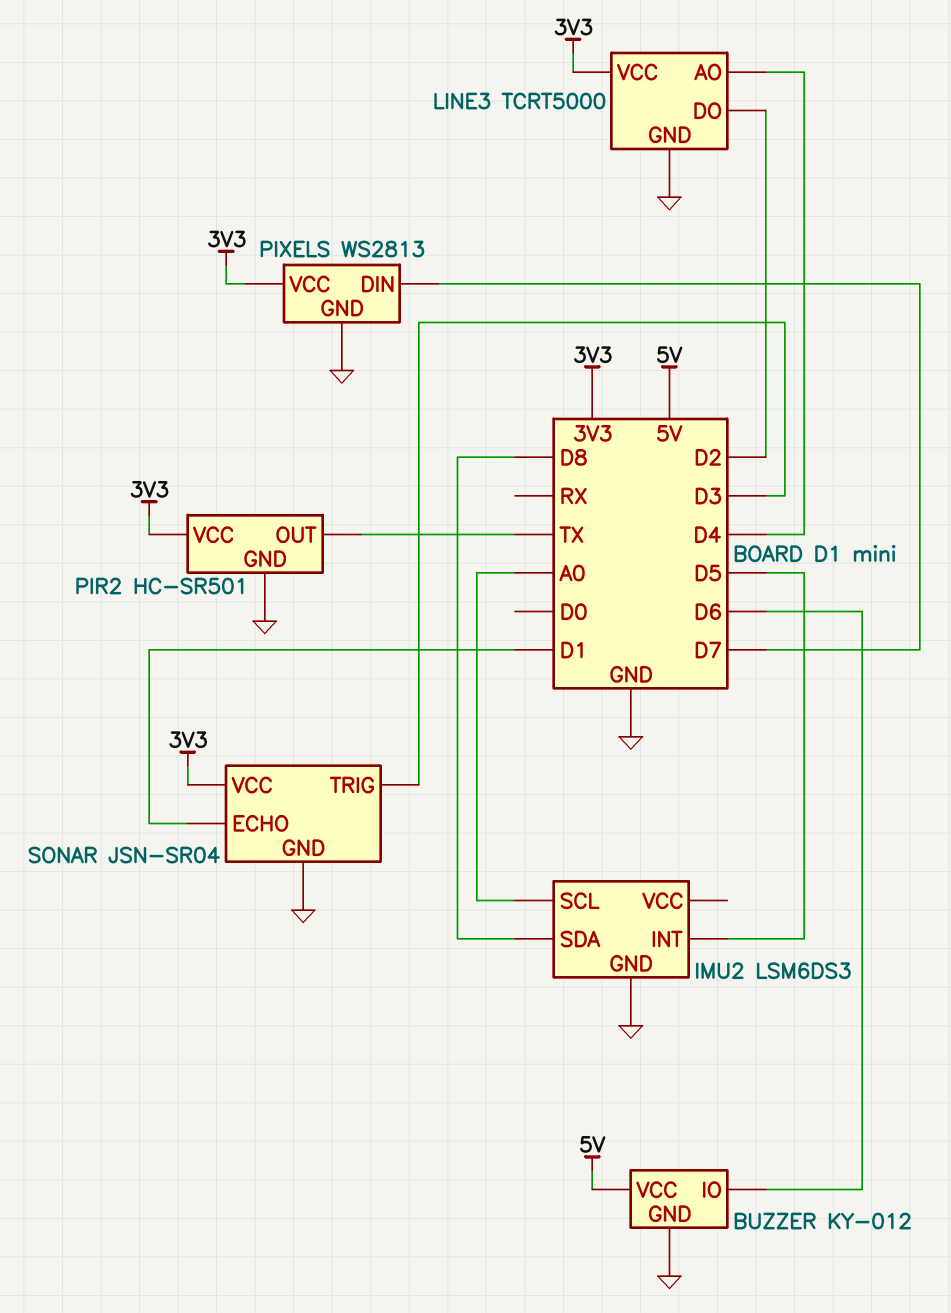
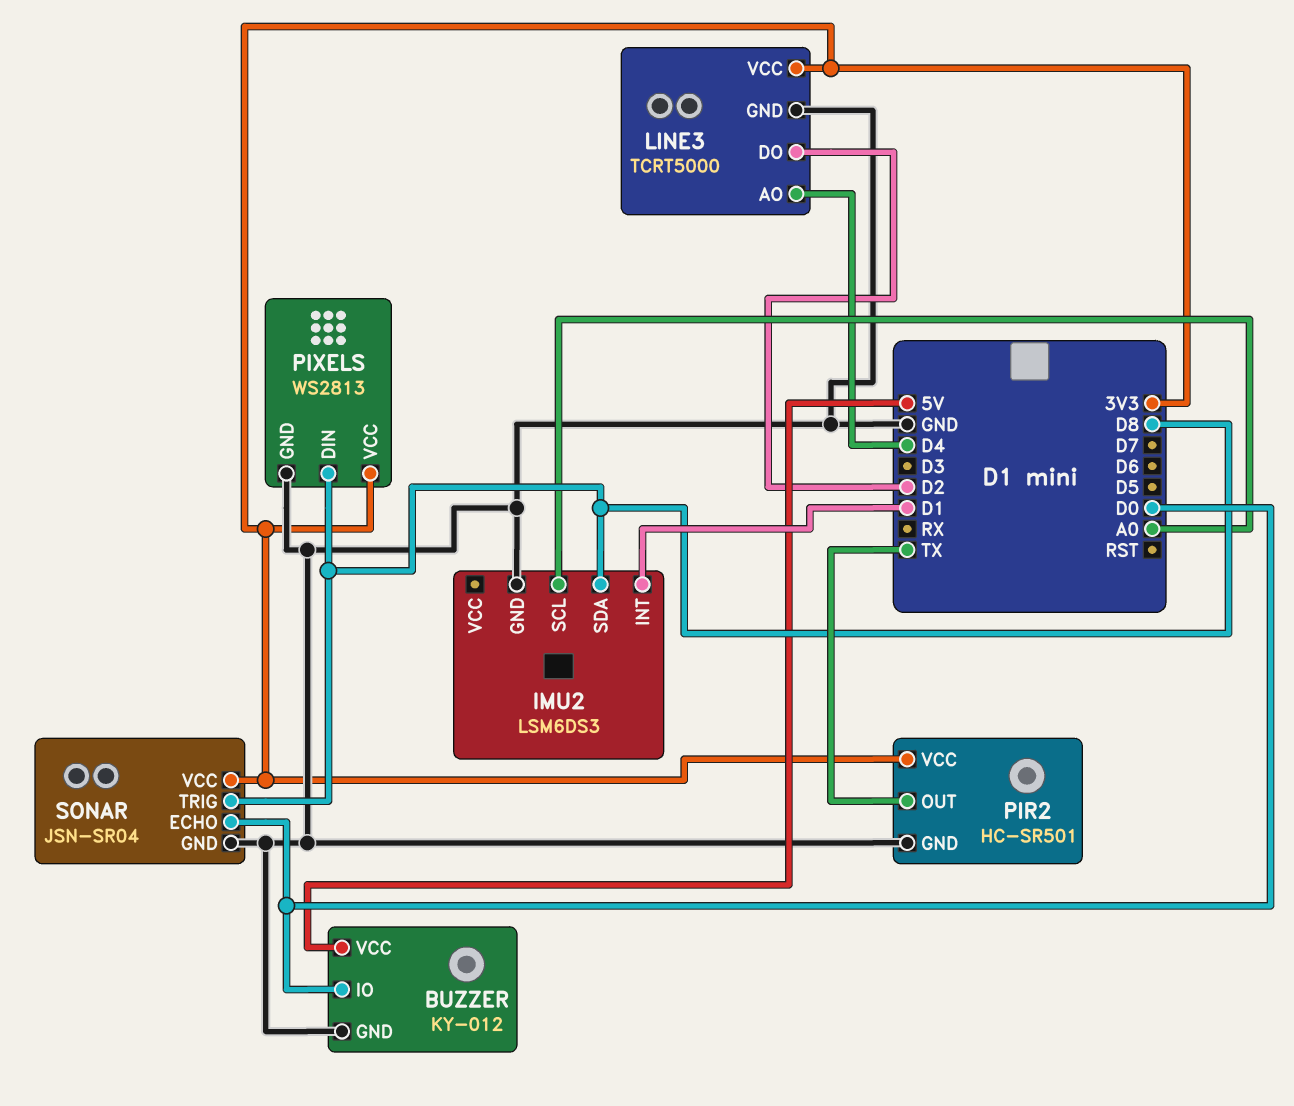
BUZZER pin IO: D6 -> D0
IMU2 pin INT: D5 -> D1
PIXELS pin DIN: D7 -> D8
SONAR pin ECHO: D1 -> D0
SONAR pin TRIG: D3 -> D8

